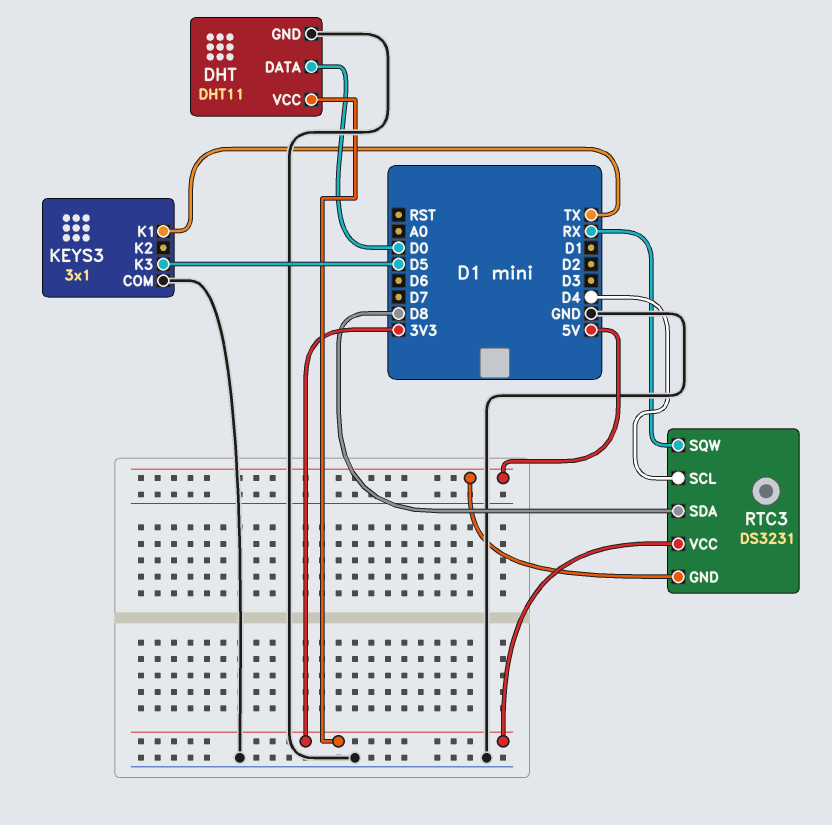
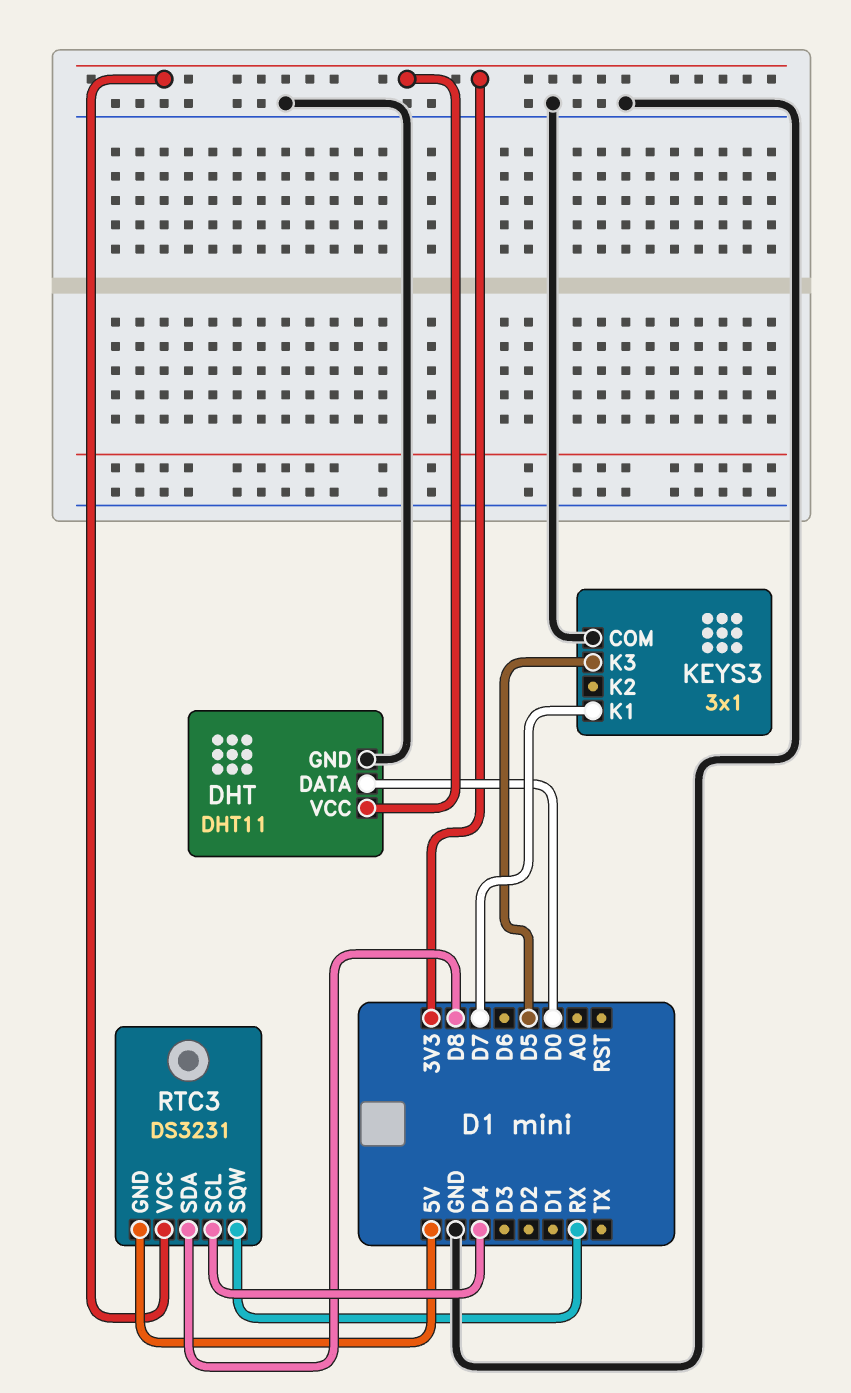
KEYS3 pin K1: TX -> D7

